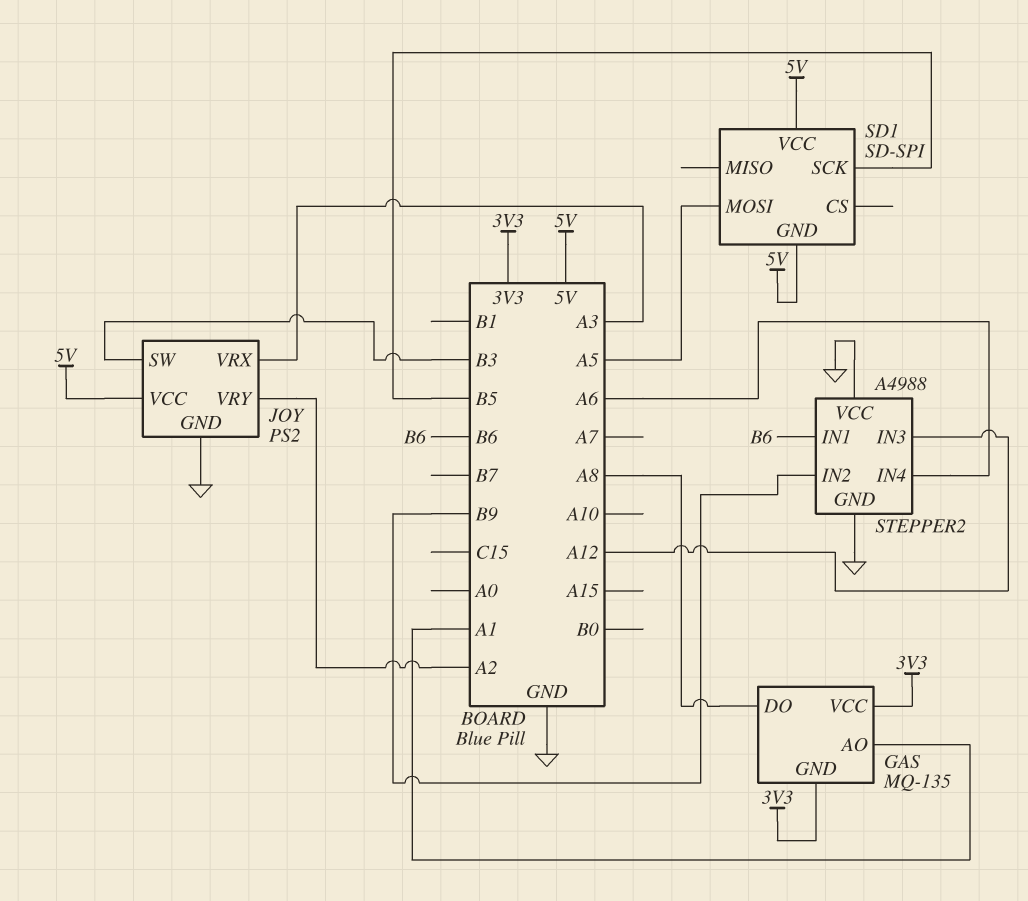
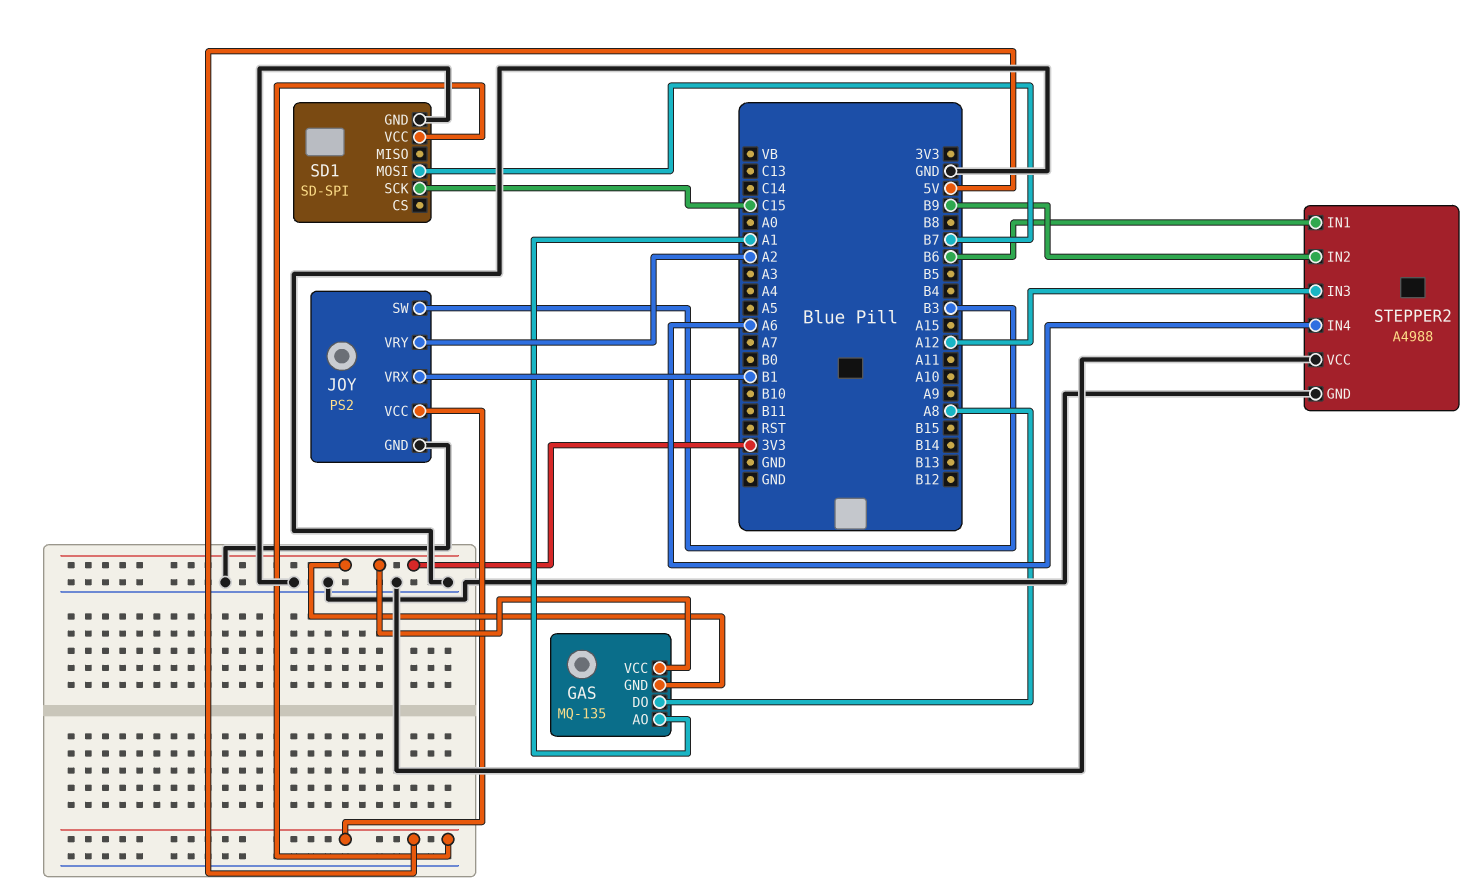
JOY pin VRX: A3 -> B1
SD1 pin GND: 5V -> GND
SD1 pin MOSI: A5 -> B7
SD1 pin SCK: B5 -> C15

